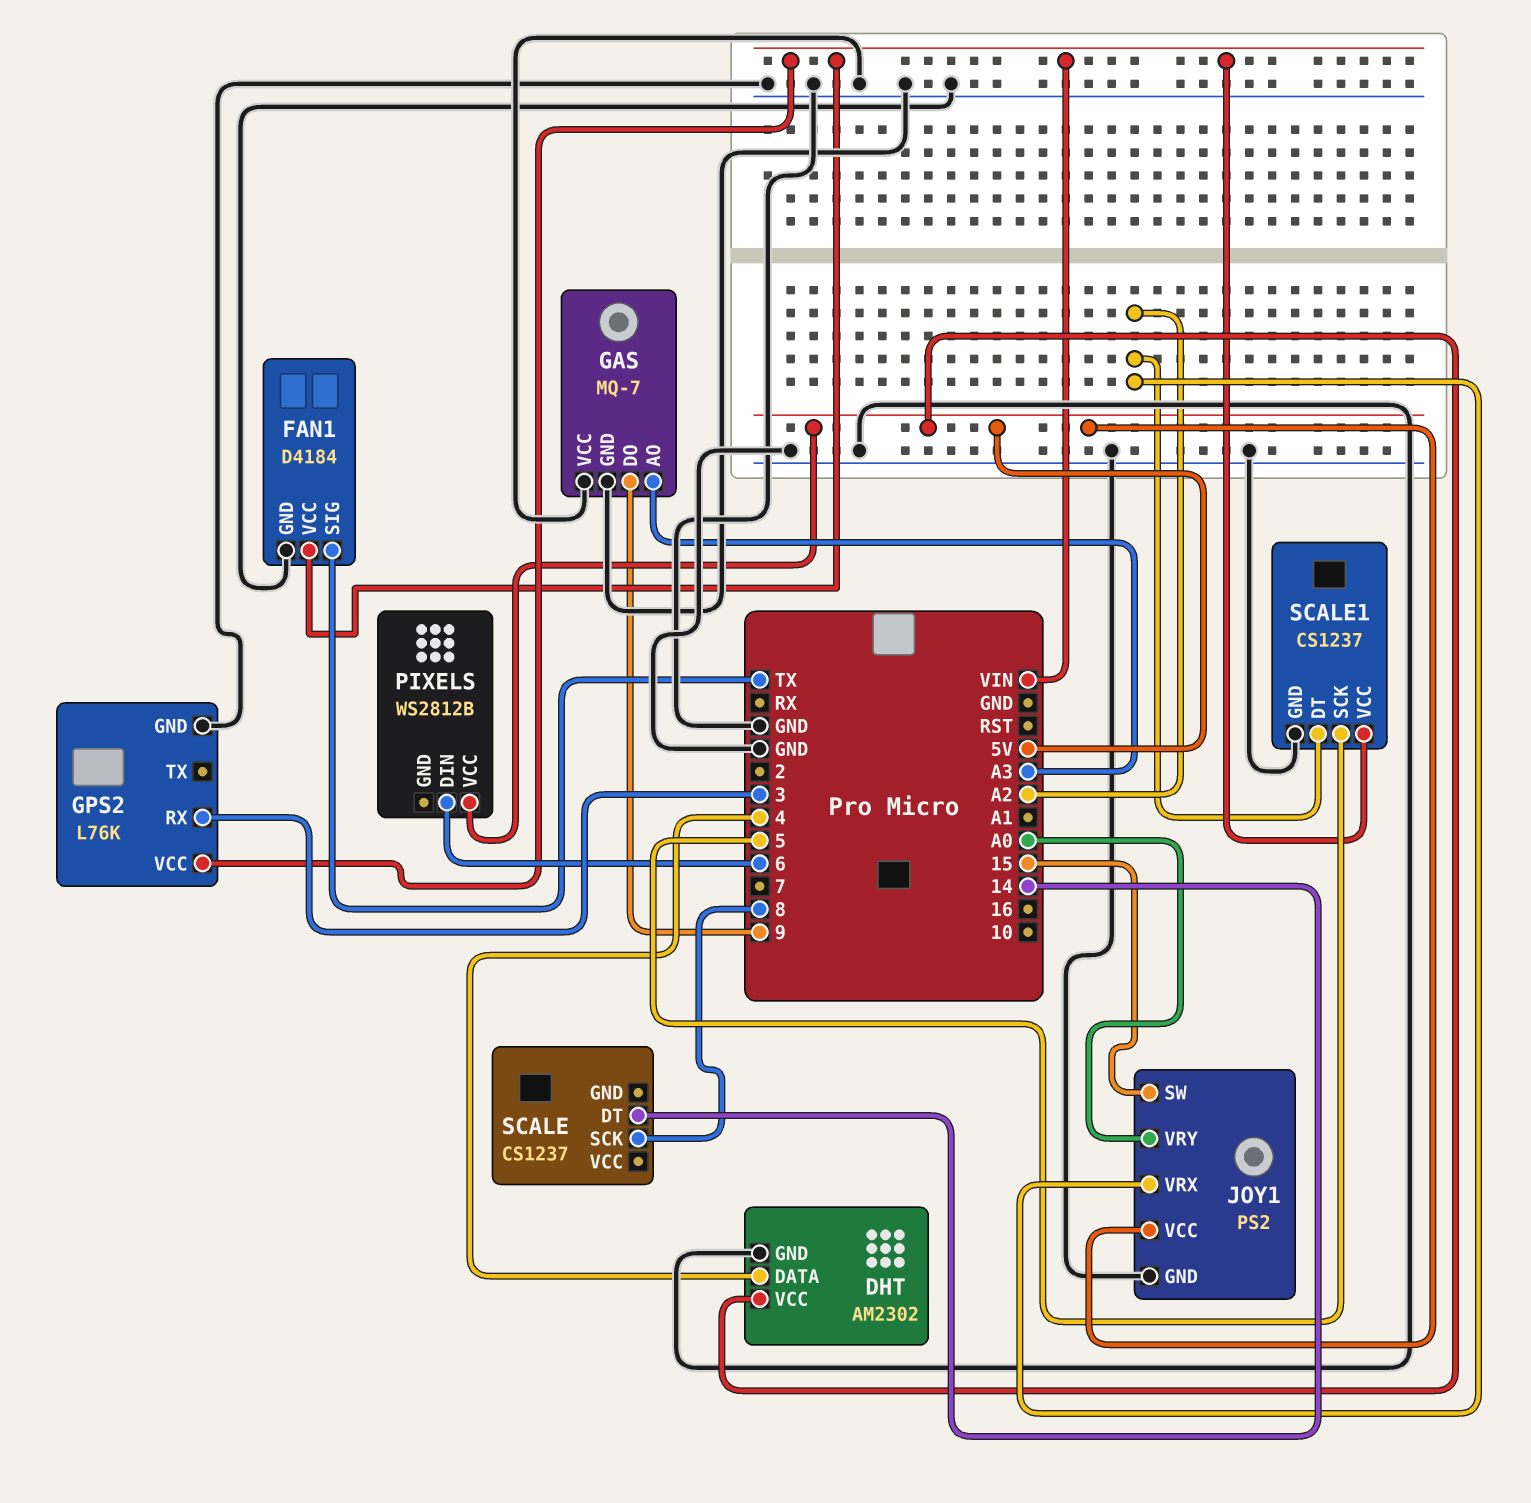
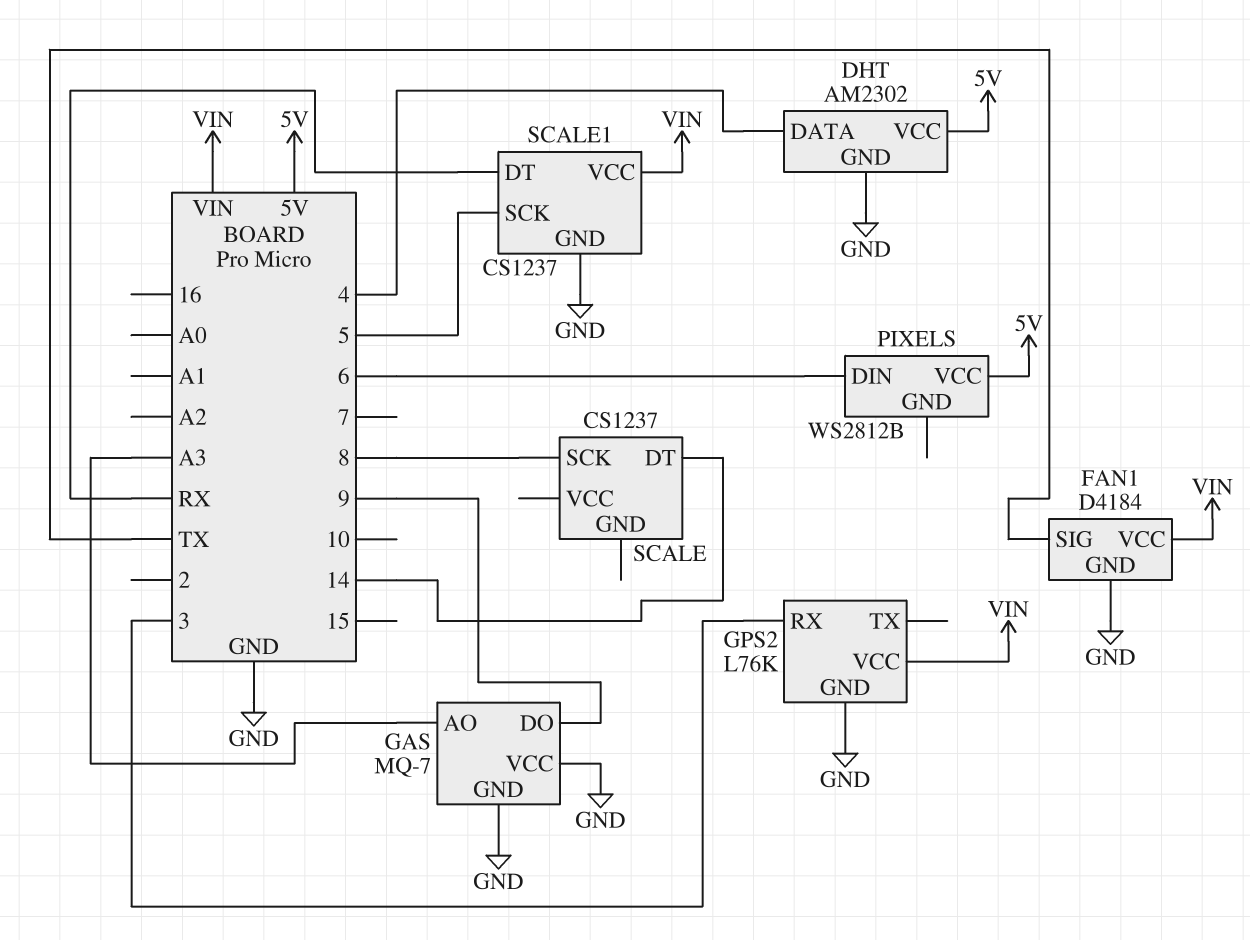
JOY1: PS2 -> none
JOY1 pin GND: GND -> none
JOY1 pin SW: 15 -> none
JOY1 pin VCC: 5V -> none
JOY1 pin VRX: A2 -> none
JOY1 pin VRY: A0 -> none
SCALE1 pin DT: A2 -> RX

